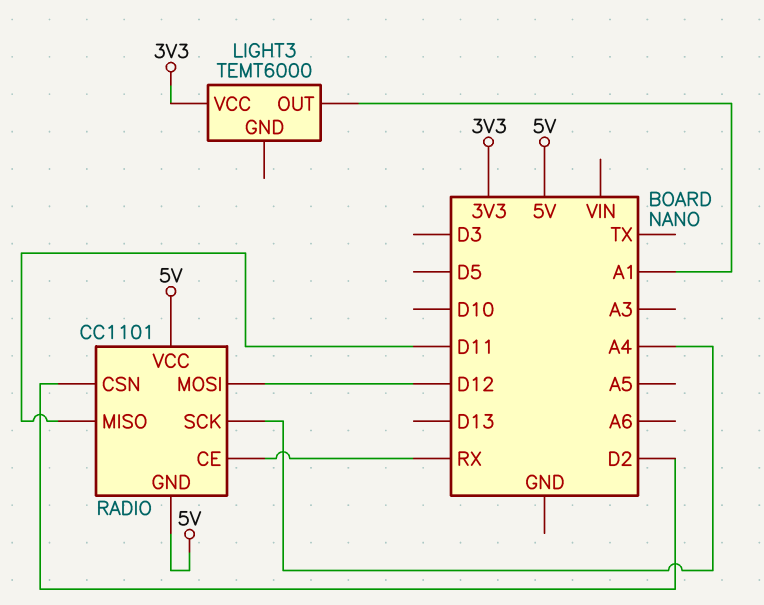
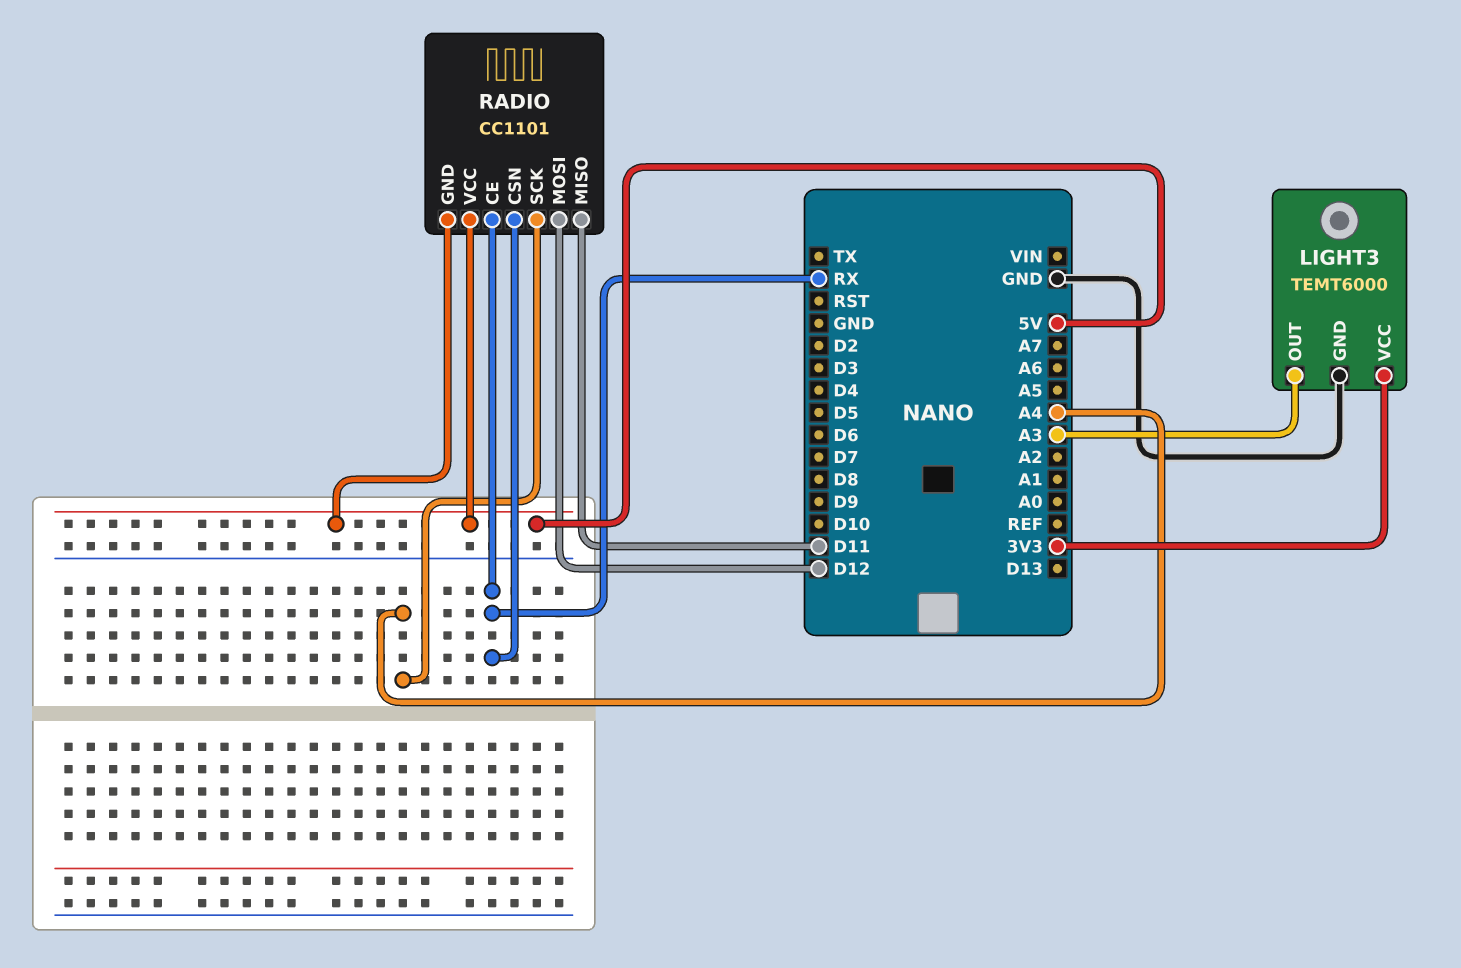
LIGHT3 pin GND: none -> GND
LIGHT3 pin OUT: A1 -> A3
RADIO pin CSN: D2 -> RX

